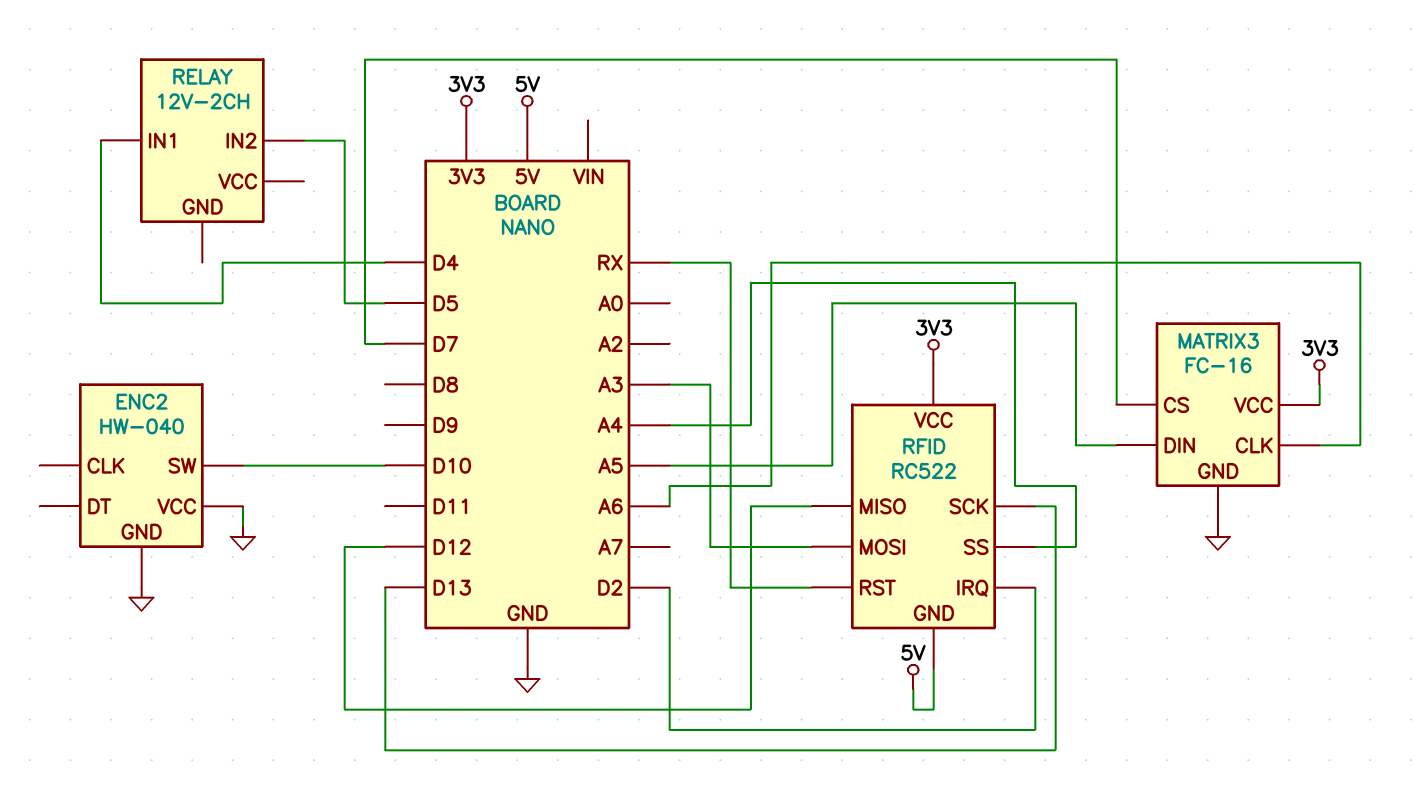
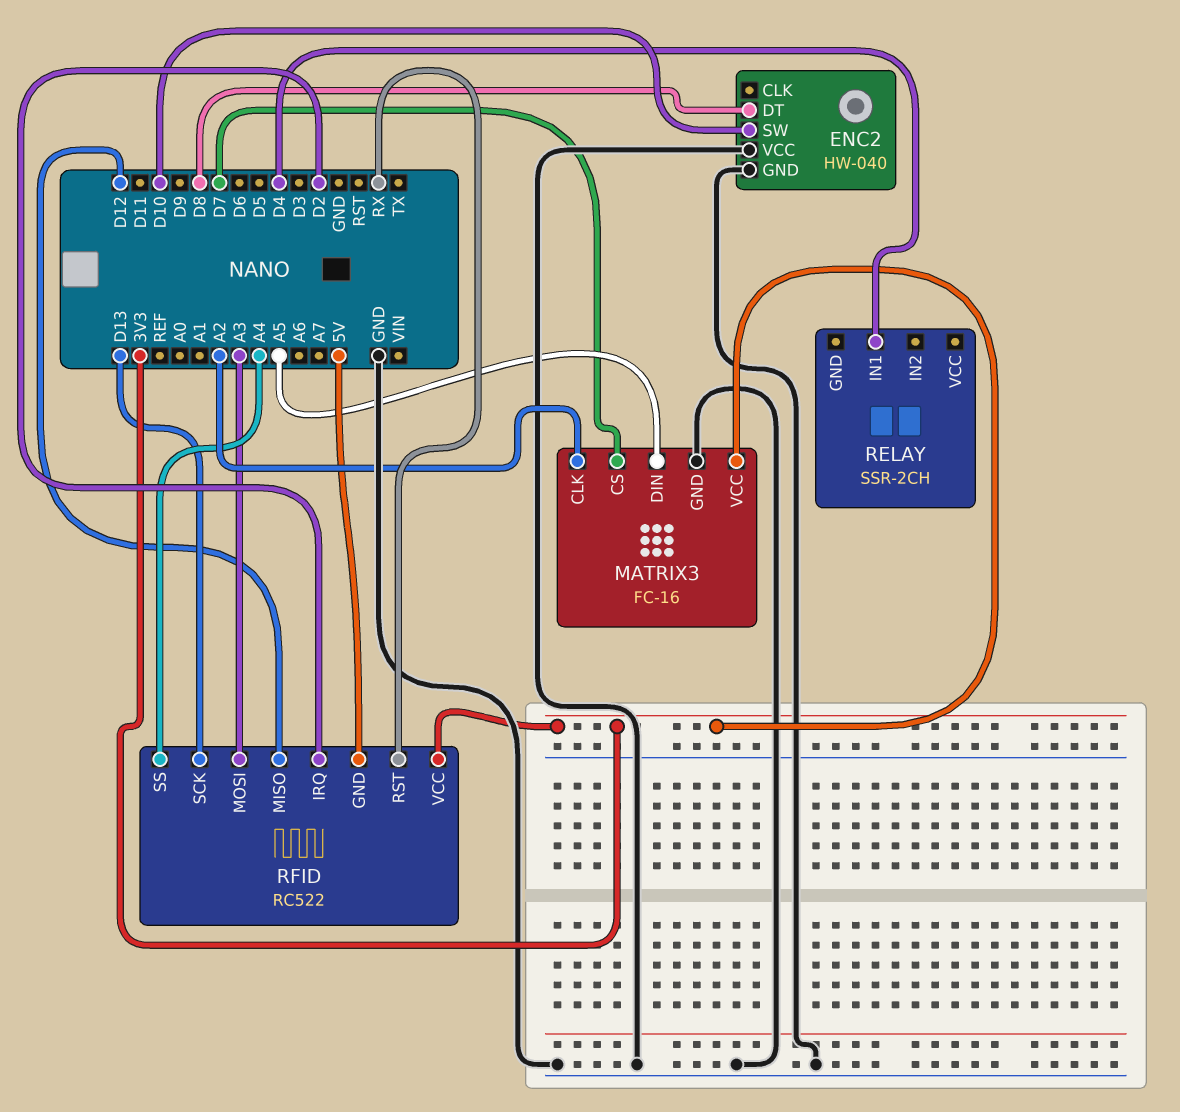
ENC2 pin DT: none -> D8
MATRIX3 pin CLK: A6 -> A2
RELAY: 12V-2CH -> SSR-2CH
RELAY pin IN2: D5 -> none

